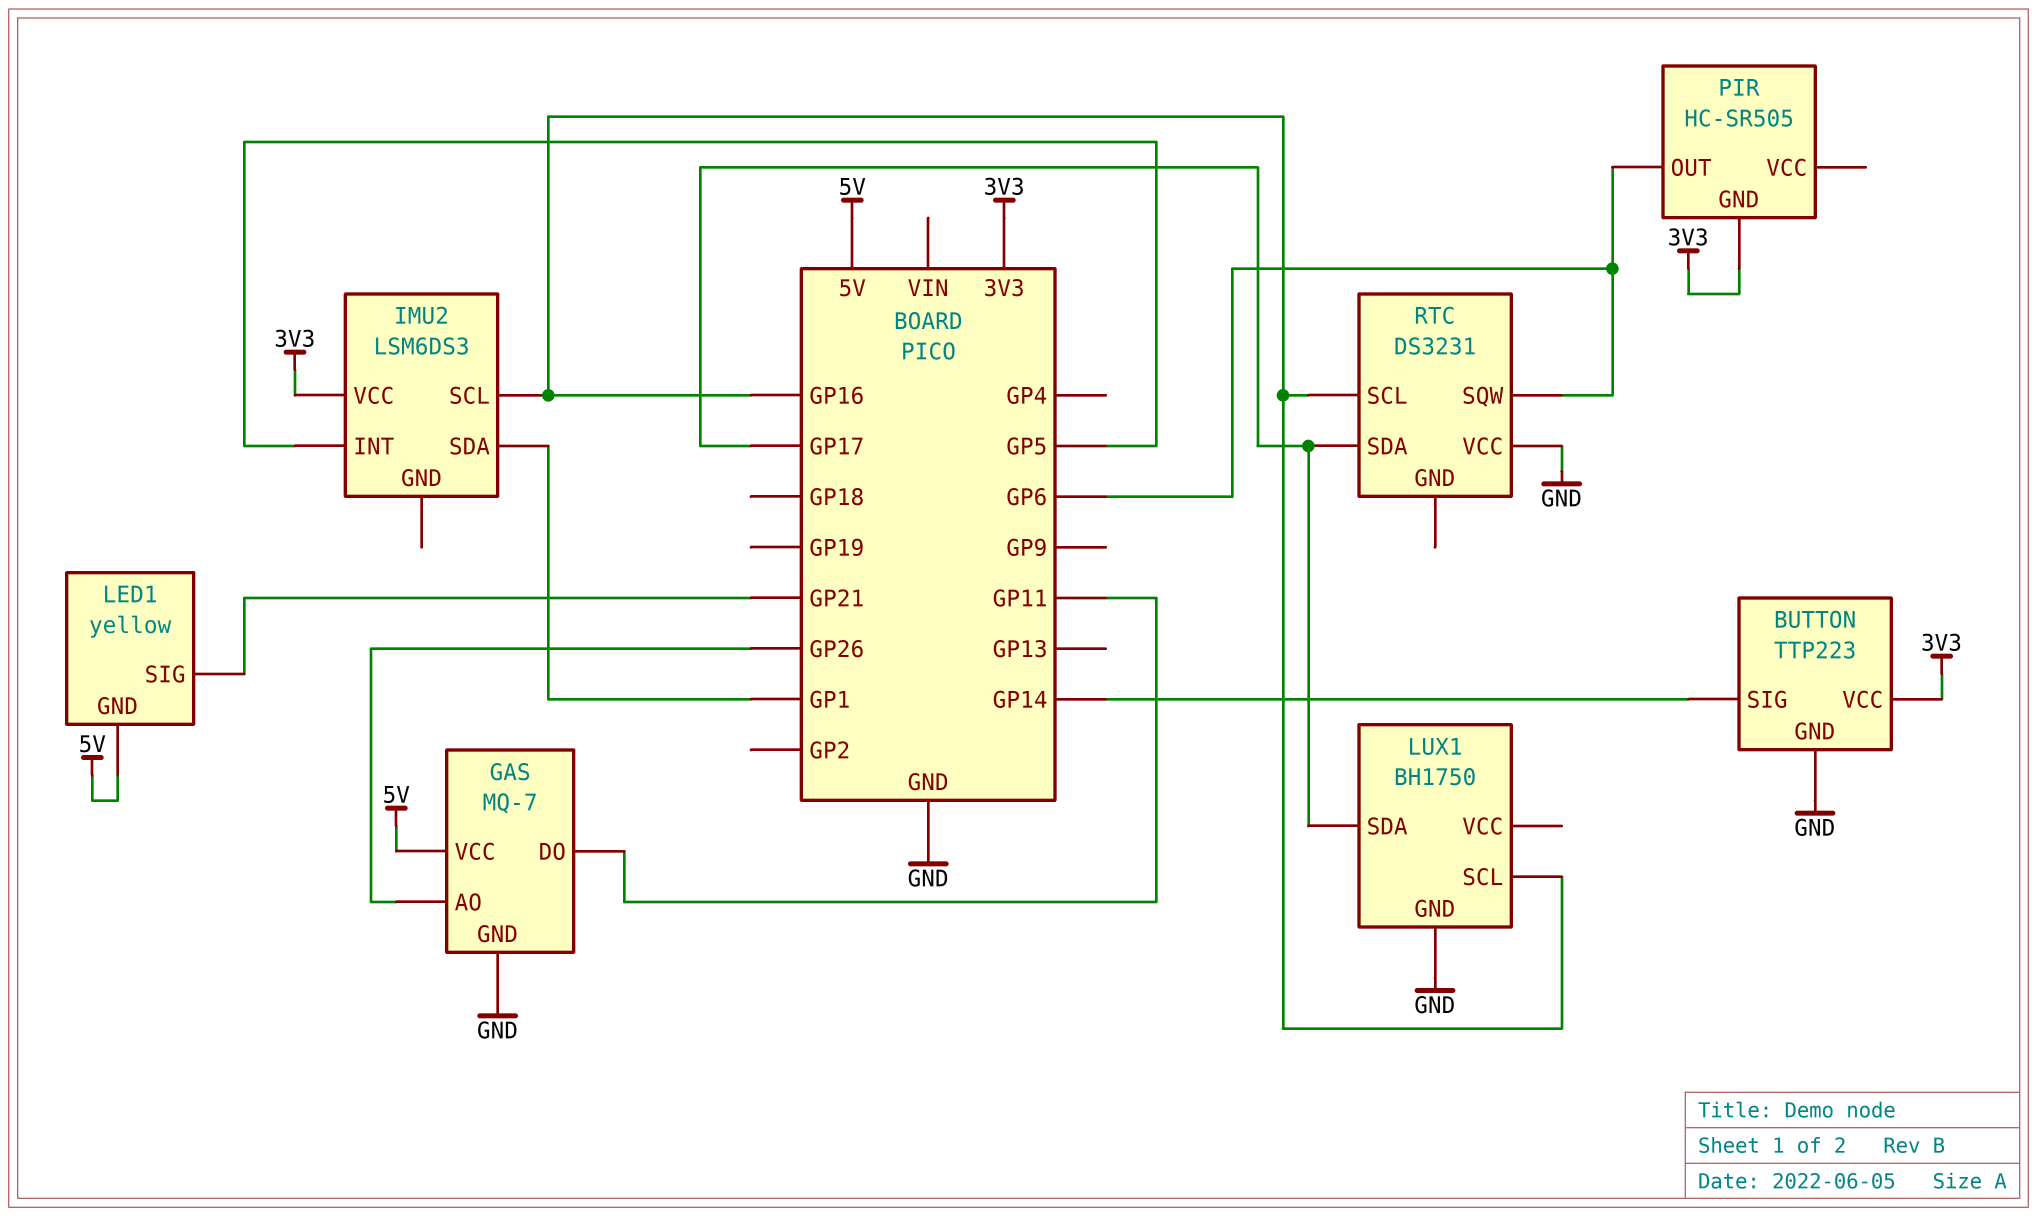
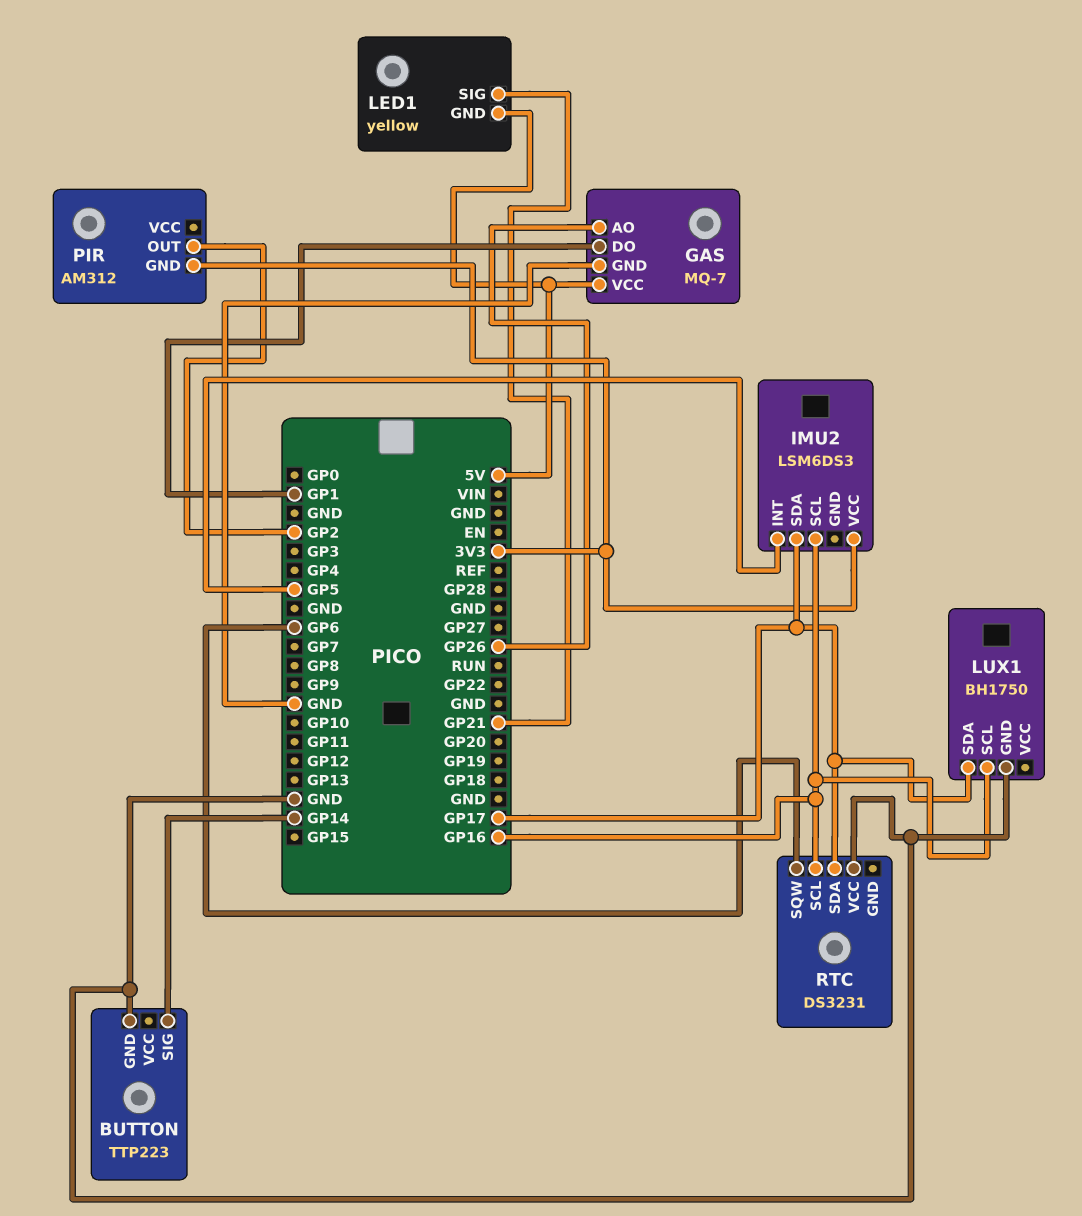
BUTTON pin VCC: 3V3 -> none
GAS pin DO: GP11 -> GP1
IMU2 pin SDA: GP1 -> GP17
PIR: HC-SR505 -> AM312
PIR pin OUT: GP6 -> GP2

